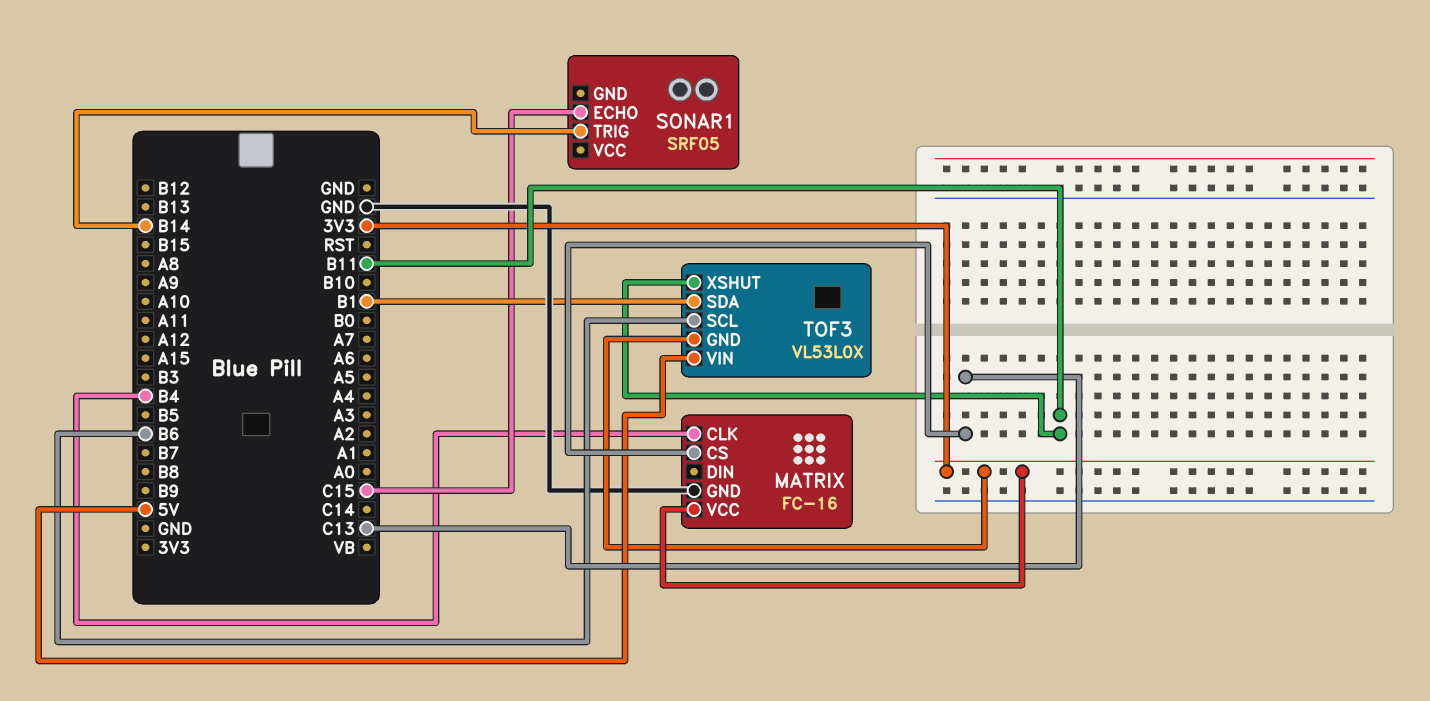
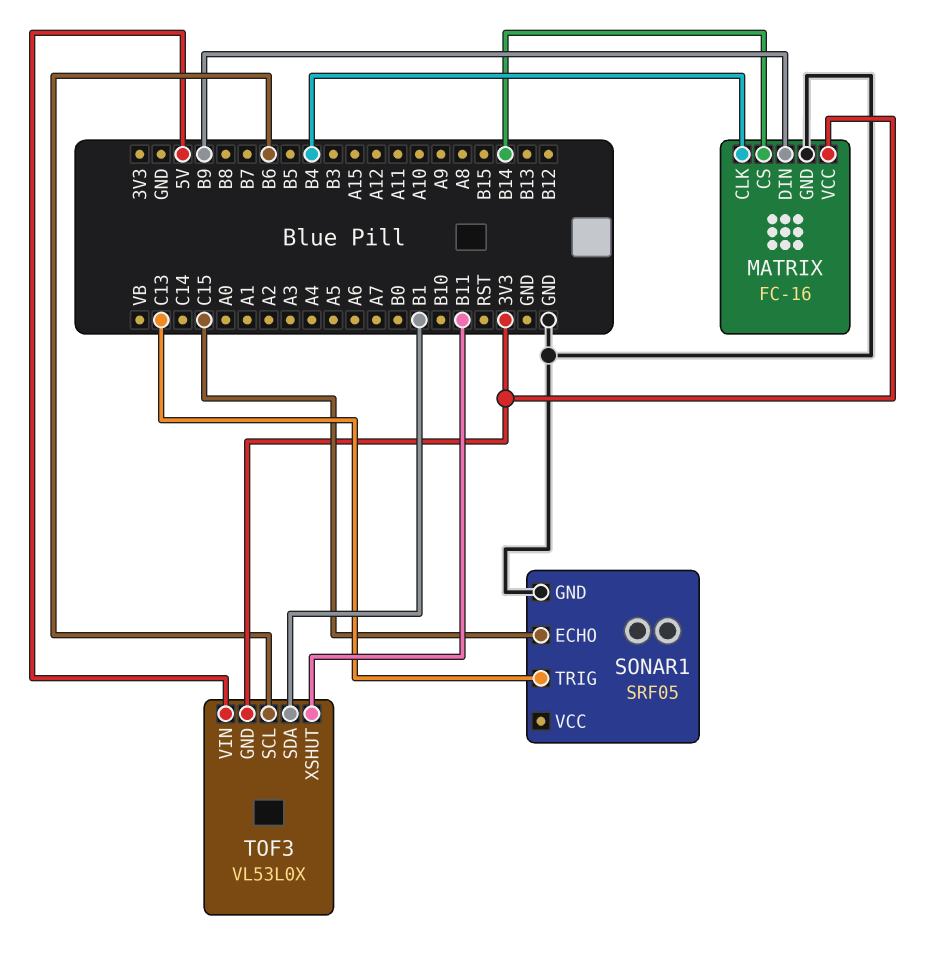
MATRIX pin CS: C13 -> B14
MATRIX pin DIN: none -> B9
SONAR1 pin GND: none -> GND
SONAR1 pin TRIG: B14 -> C13

